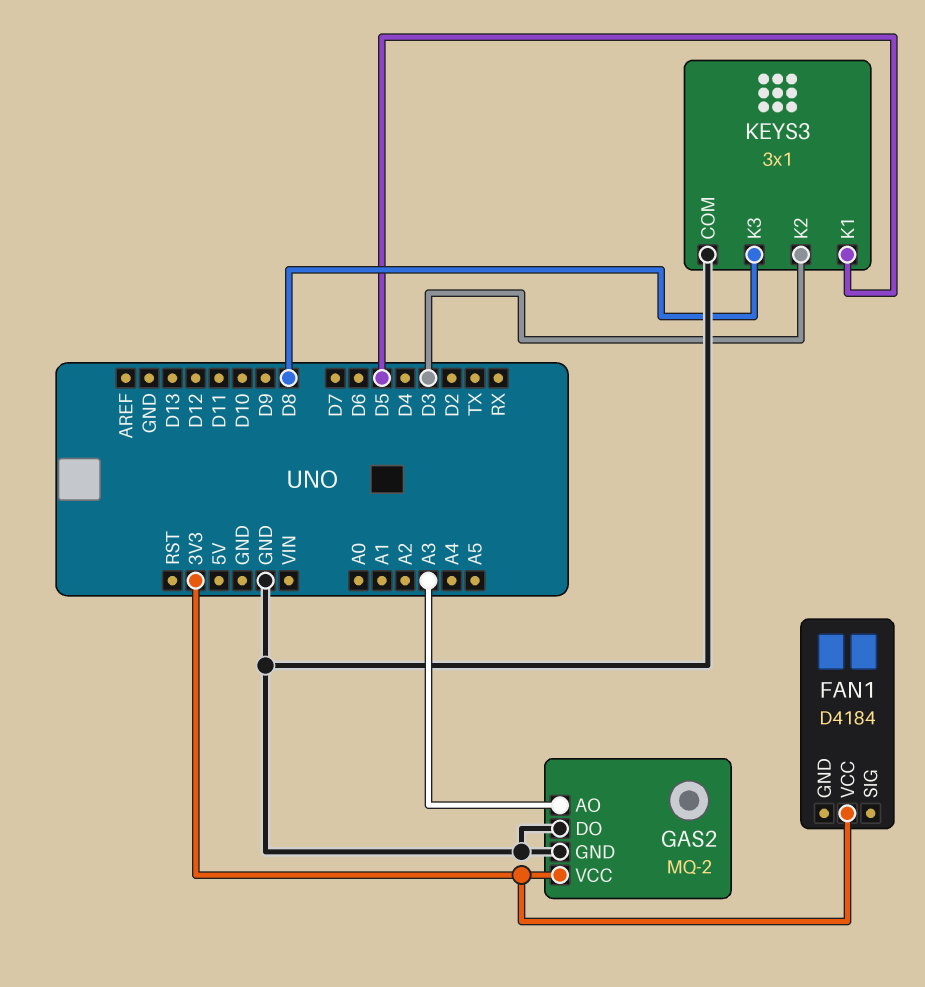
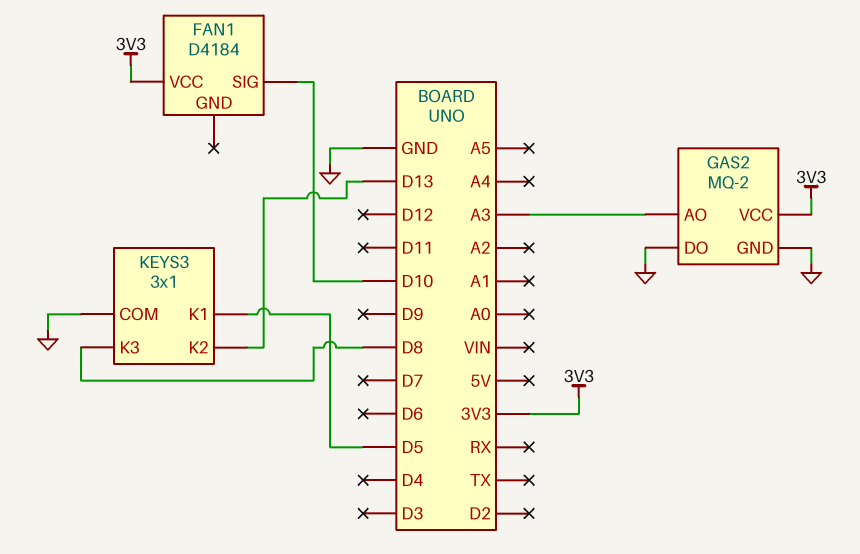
FAN1 pin SIG: none -> D10
KEYS3 pin K2: D3 -> D13

